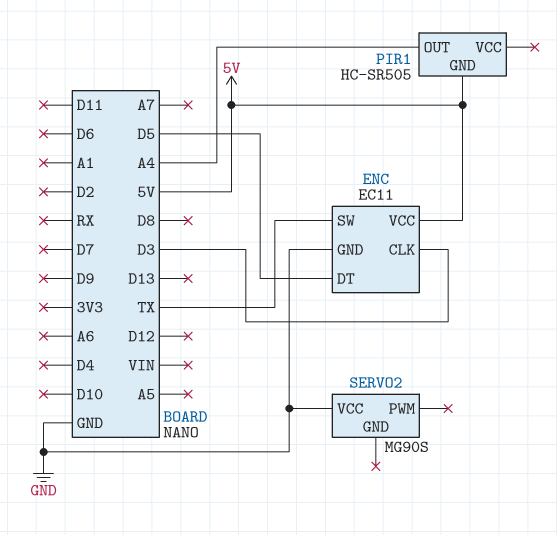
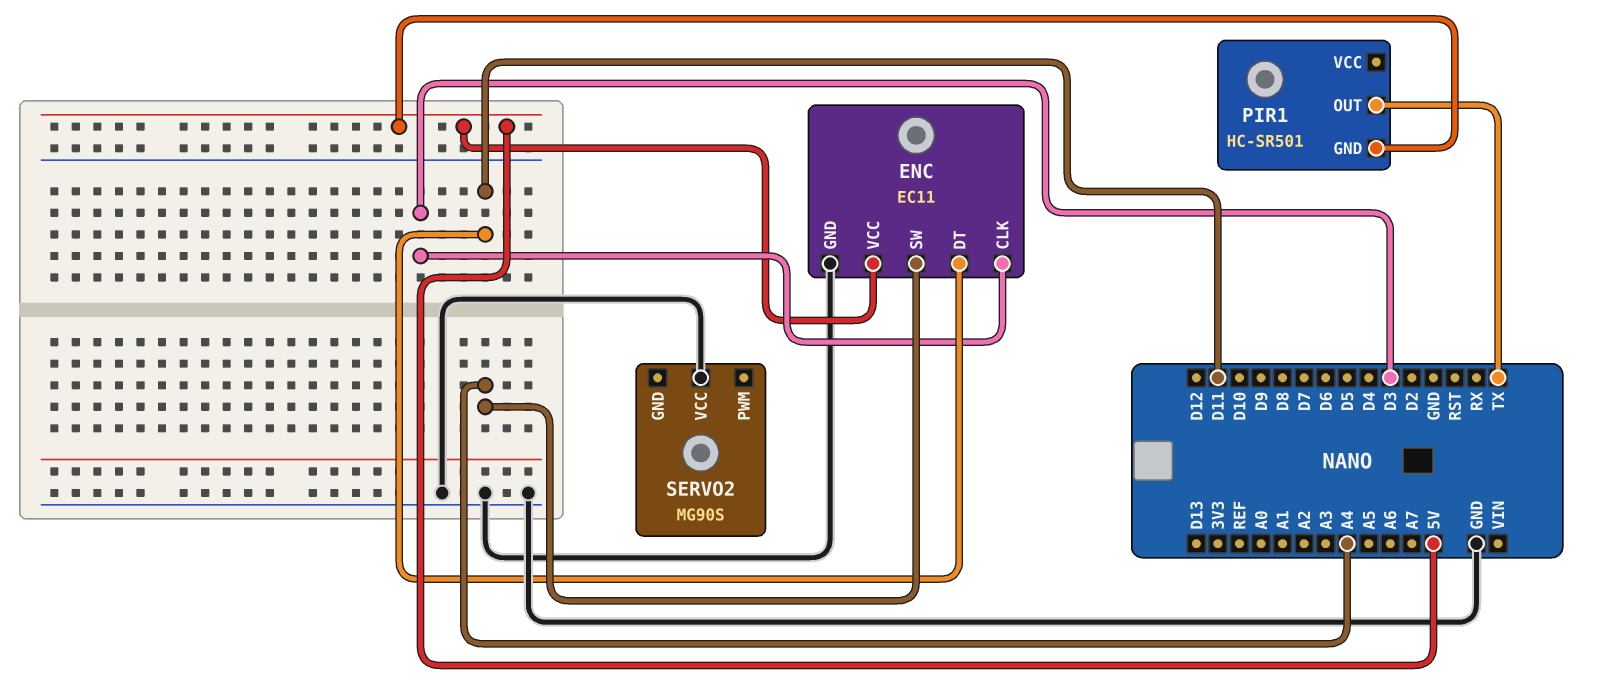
ENC pin DT: D5 -> D11
ENC pin SW: TX -> A4
PIR1: HC-SR505 -> HC-SR501
PIR1 pin OUT: A4 -> TX

